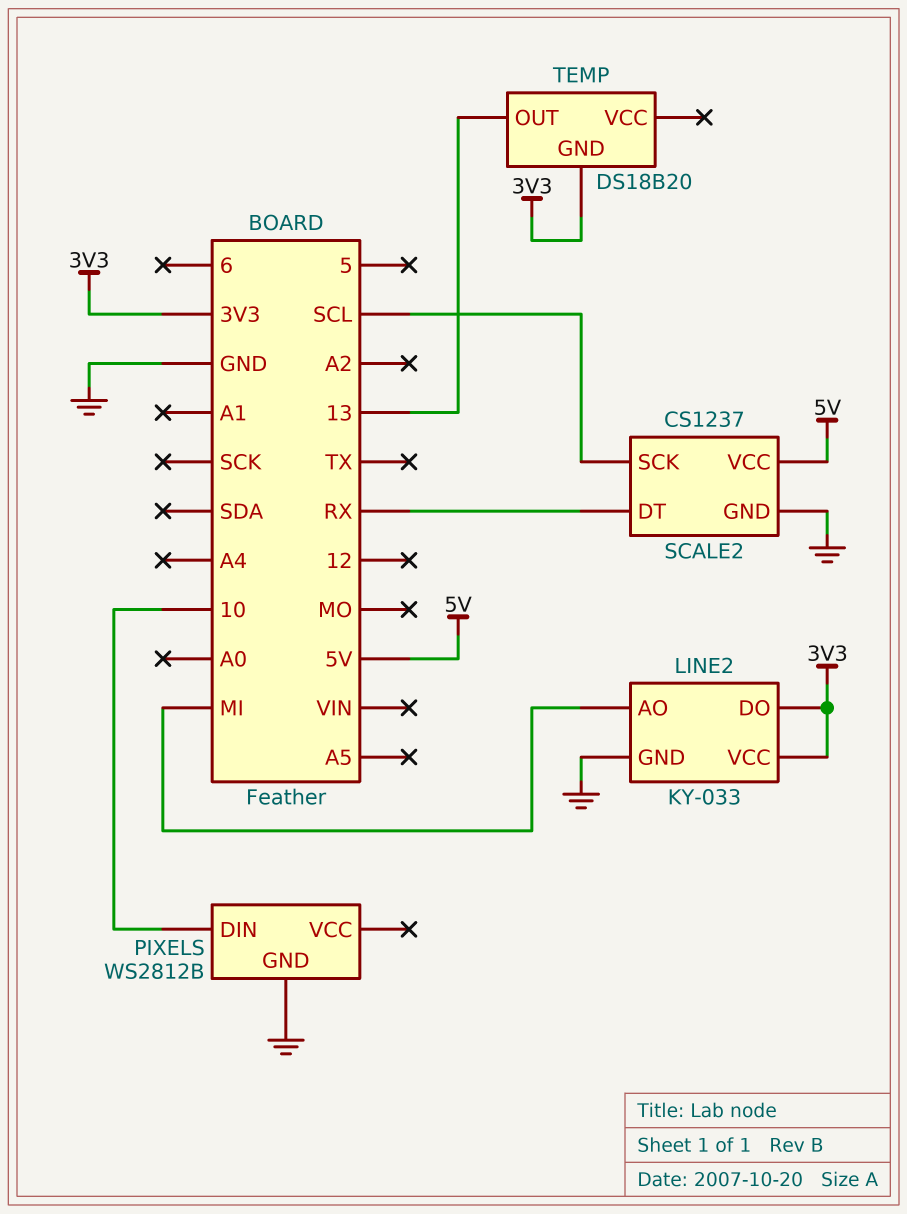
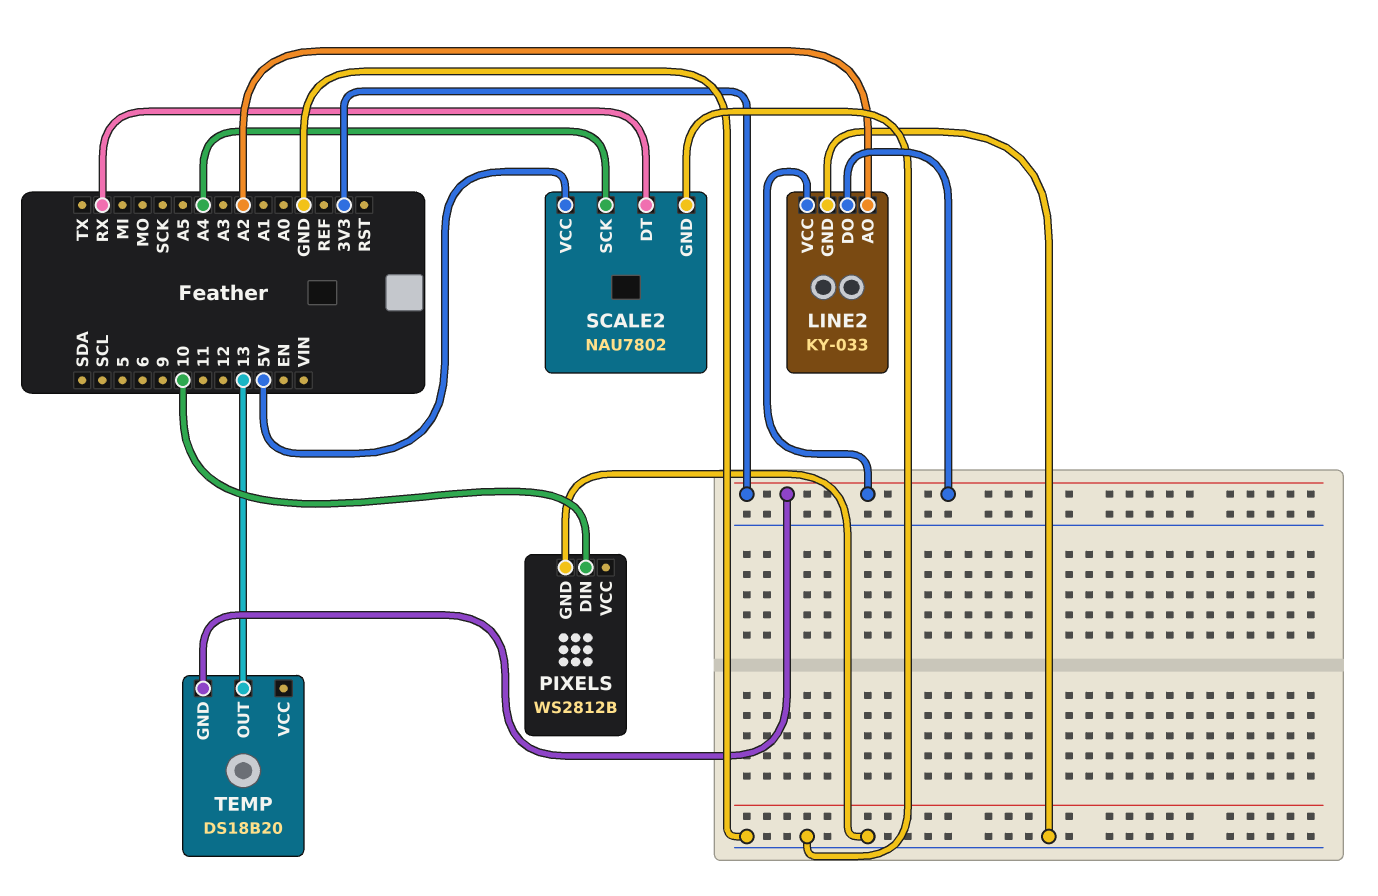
LINE2 pin AO: MI -> A2
SCALE2: CS1237 -> NAU7802
SCALE2 pin SCK: SCL -> A4

